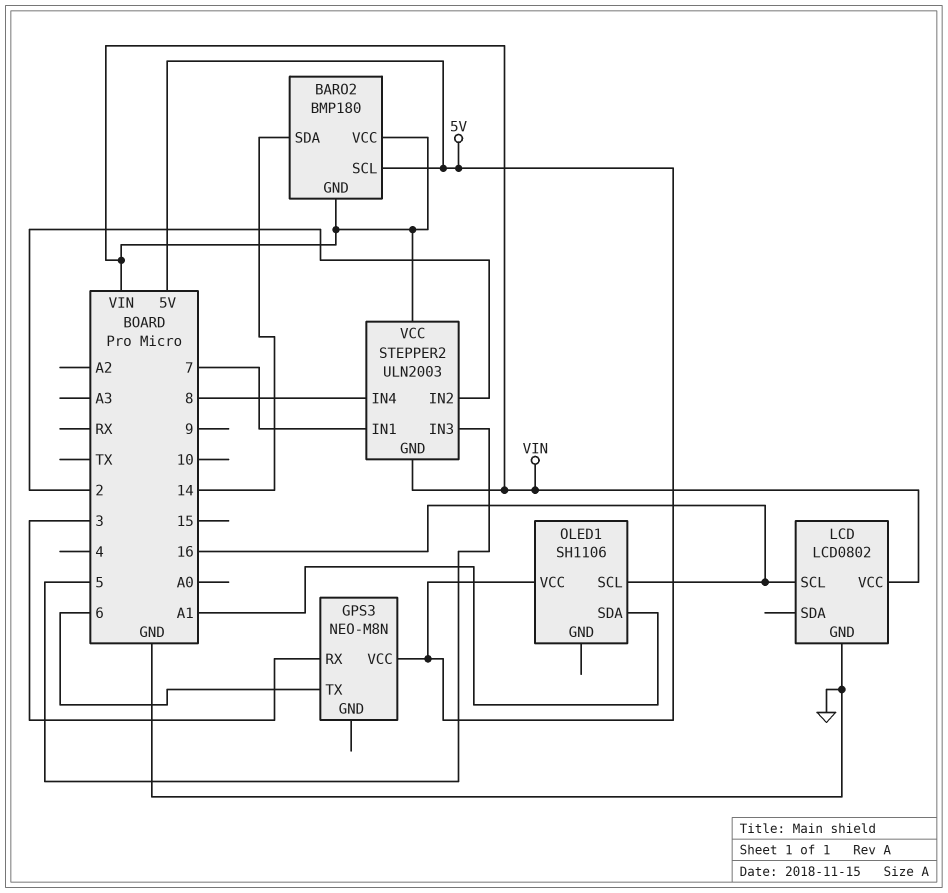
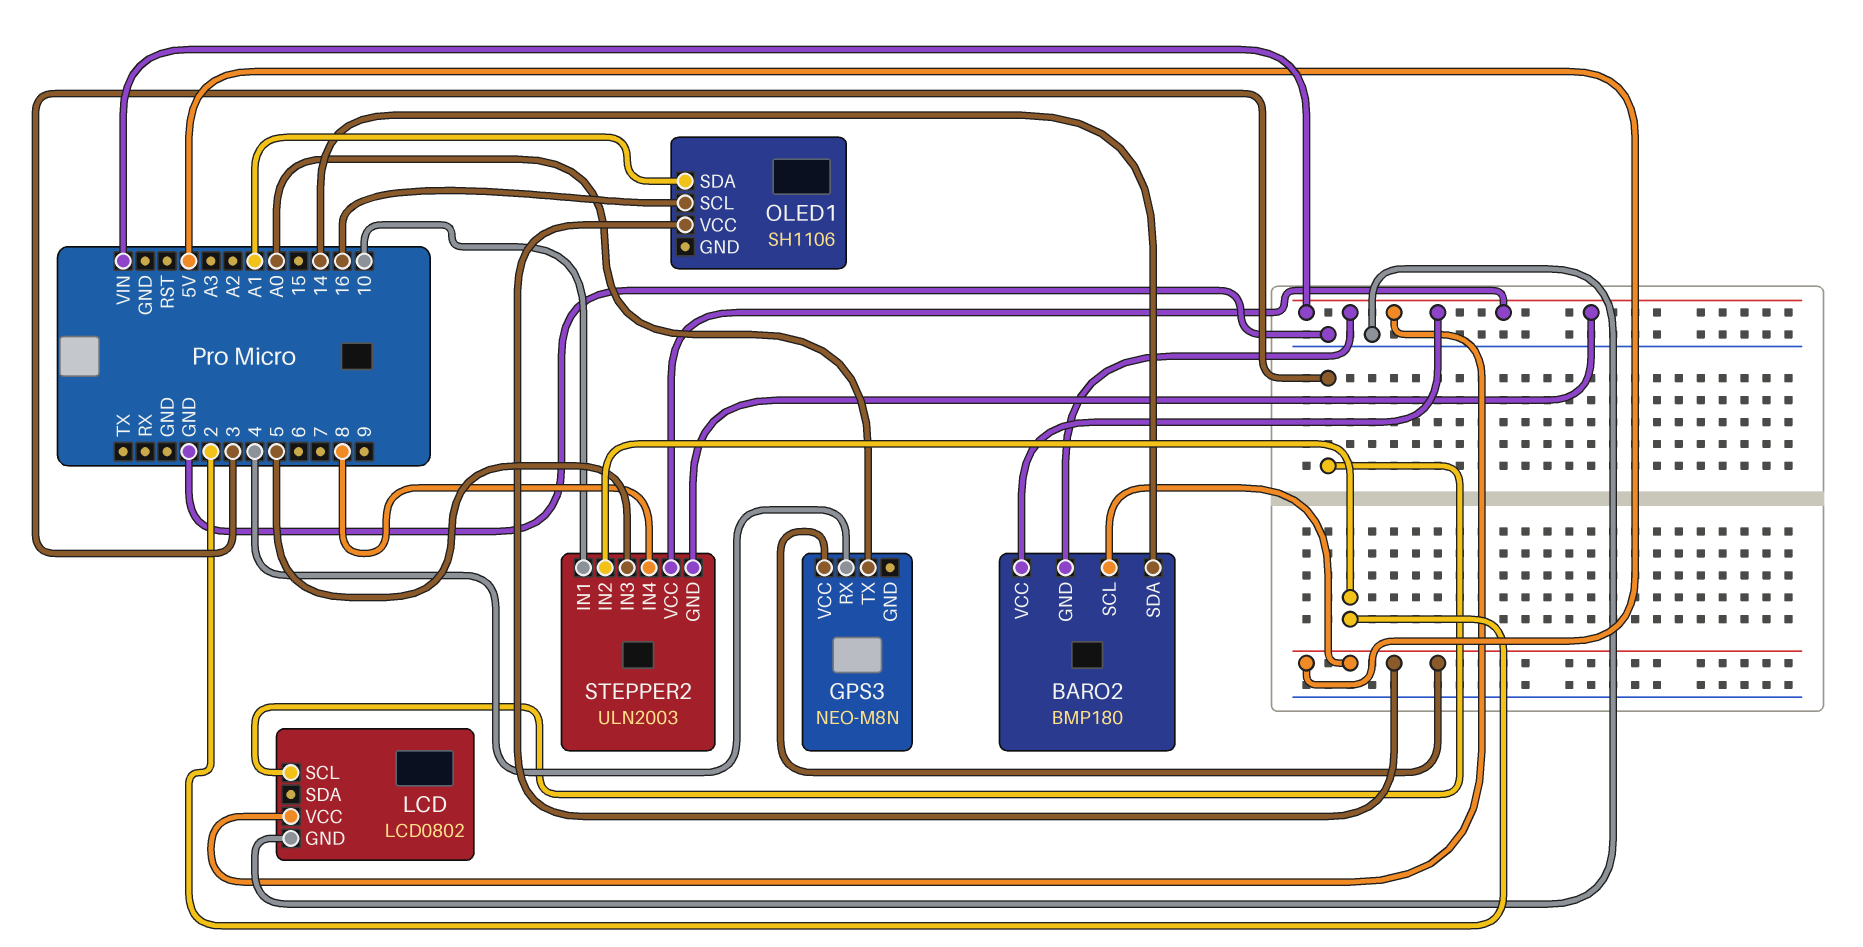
GPS3 pin RX: 3 -> 4
GPS3 pin TX: 6 -> A0
LCD pin SCL: 16 -> 3
STEPPER2 pin IN1: 7 -> 10

